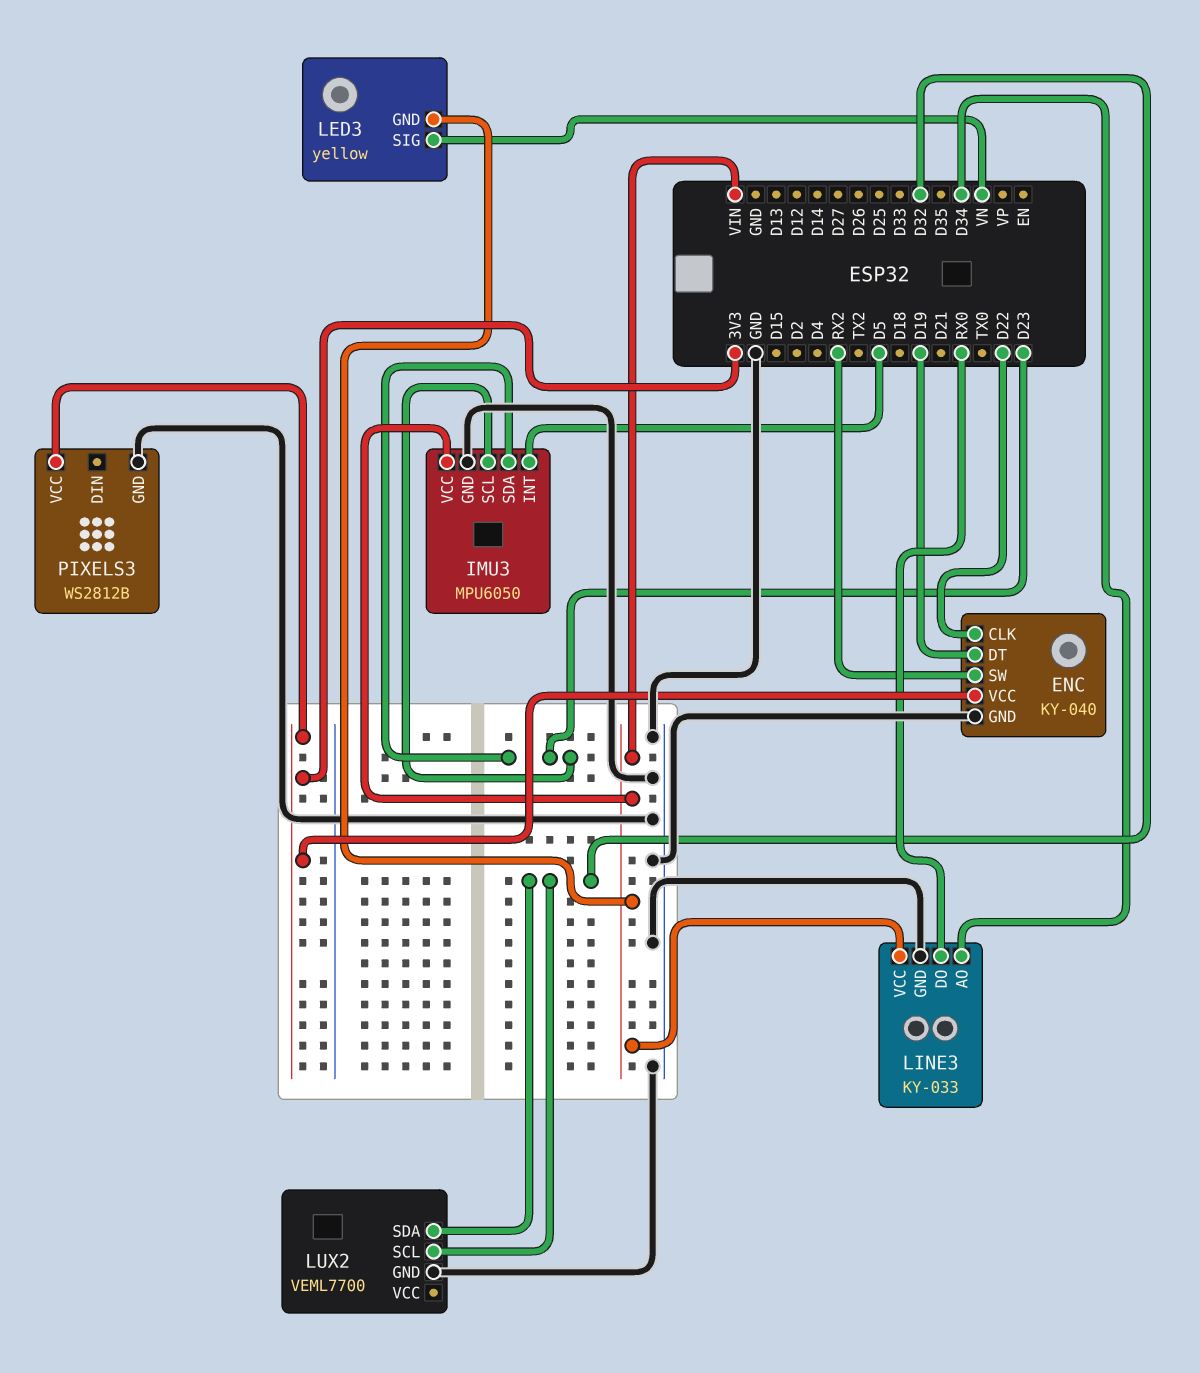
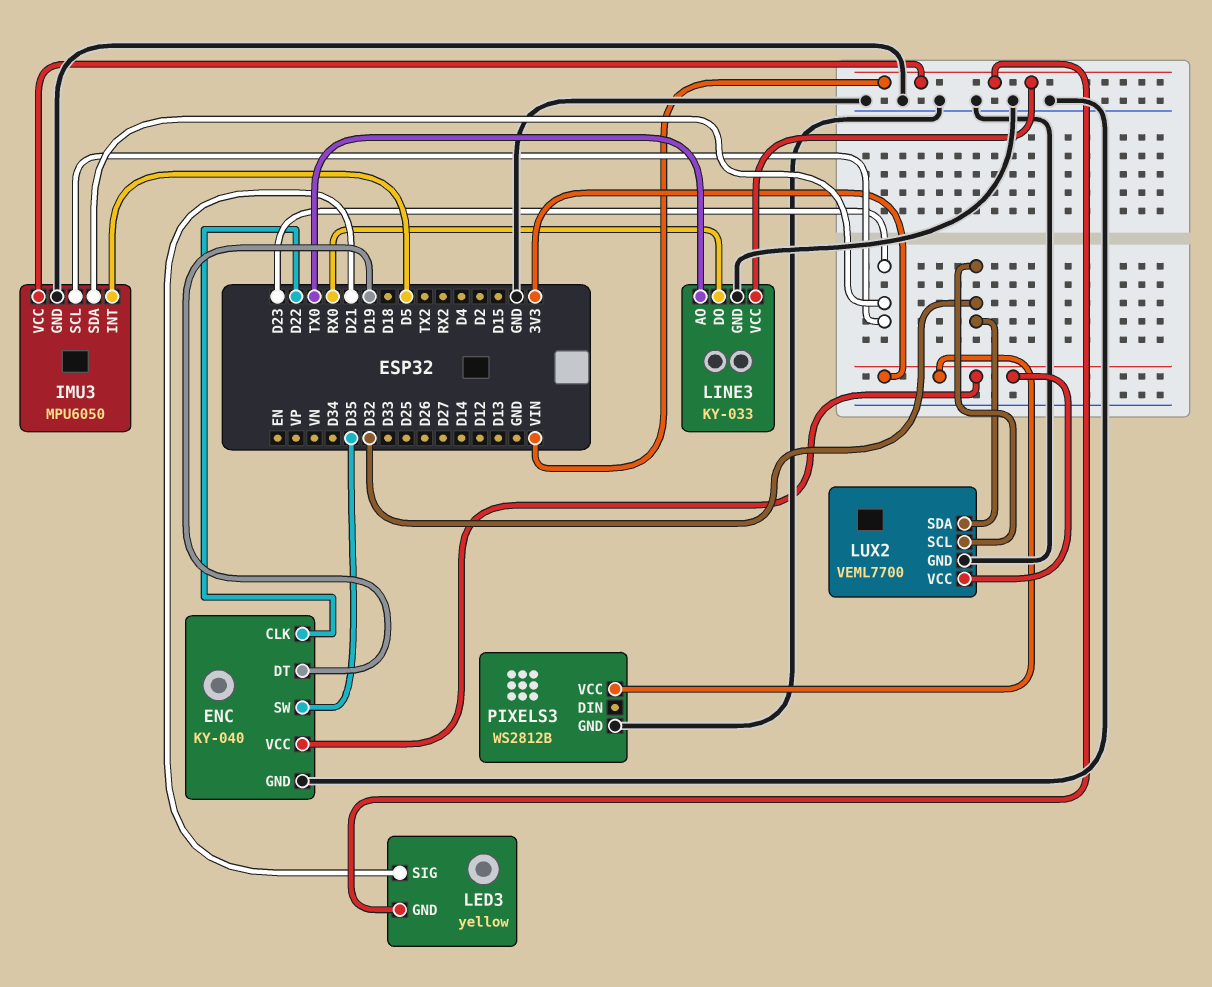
ENC pin SW: RX2 -> D35
LED3 pin SIG: VN -> D21
LINE3 pin AO: D34 -> TX0
LUX2 pin VCC: none -> 3V3

